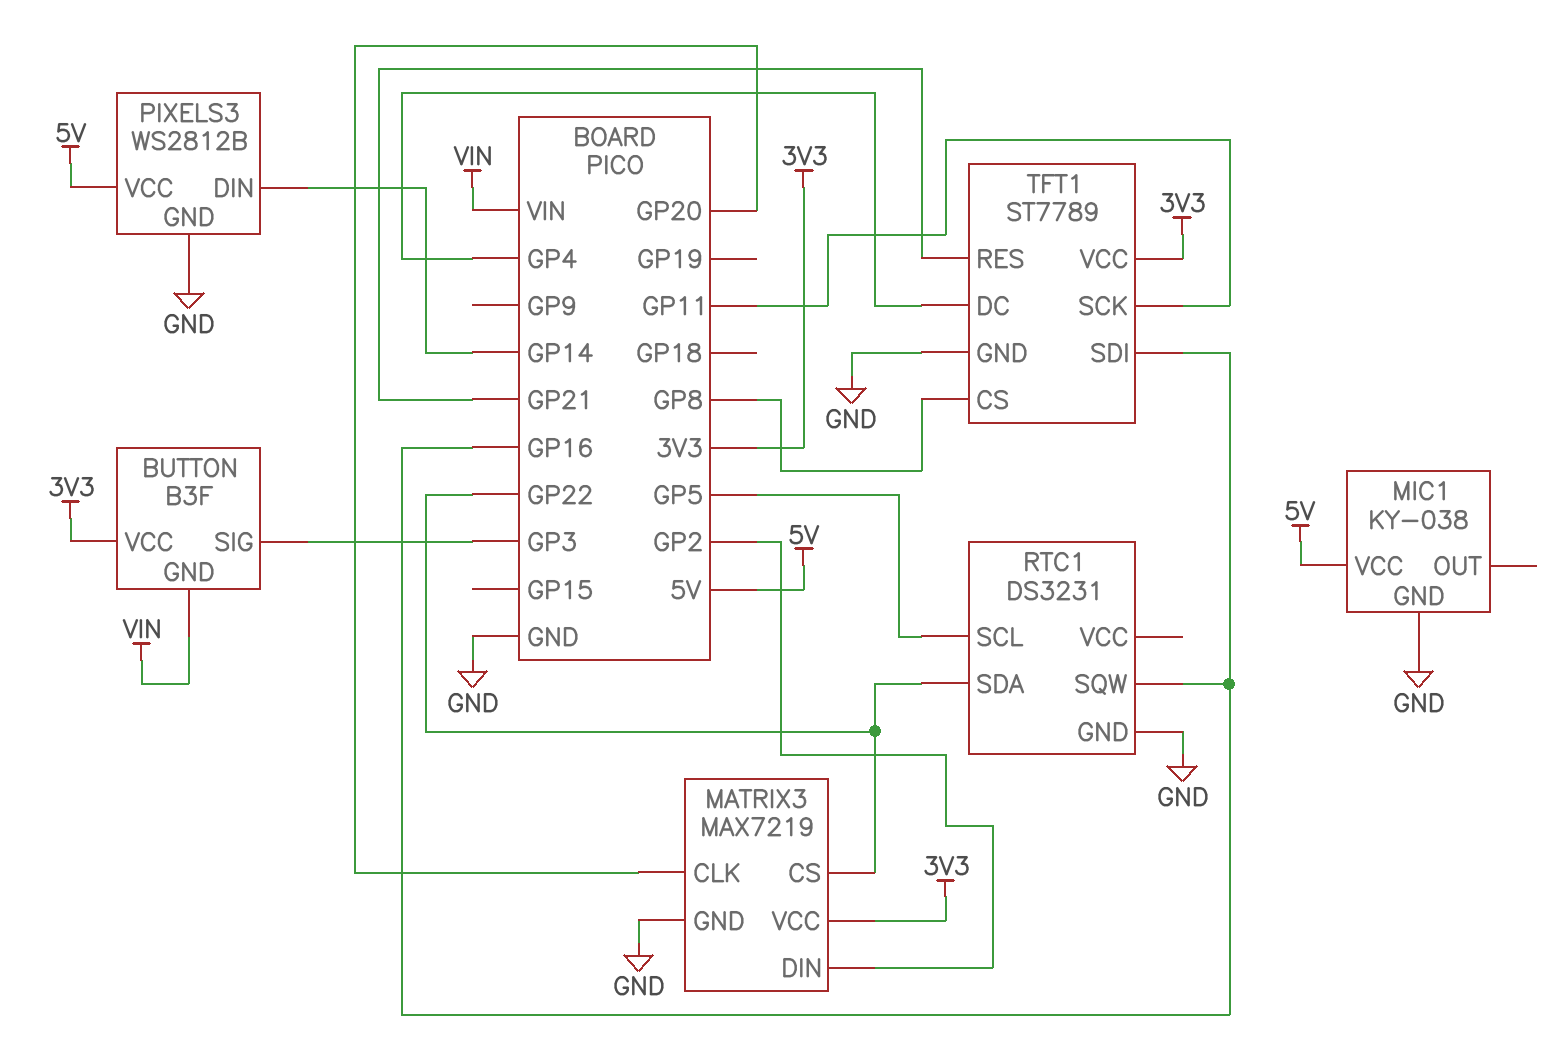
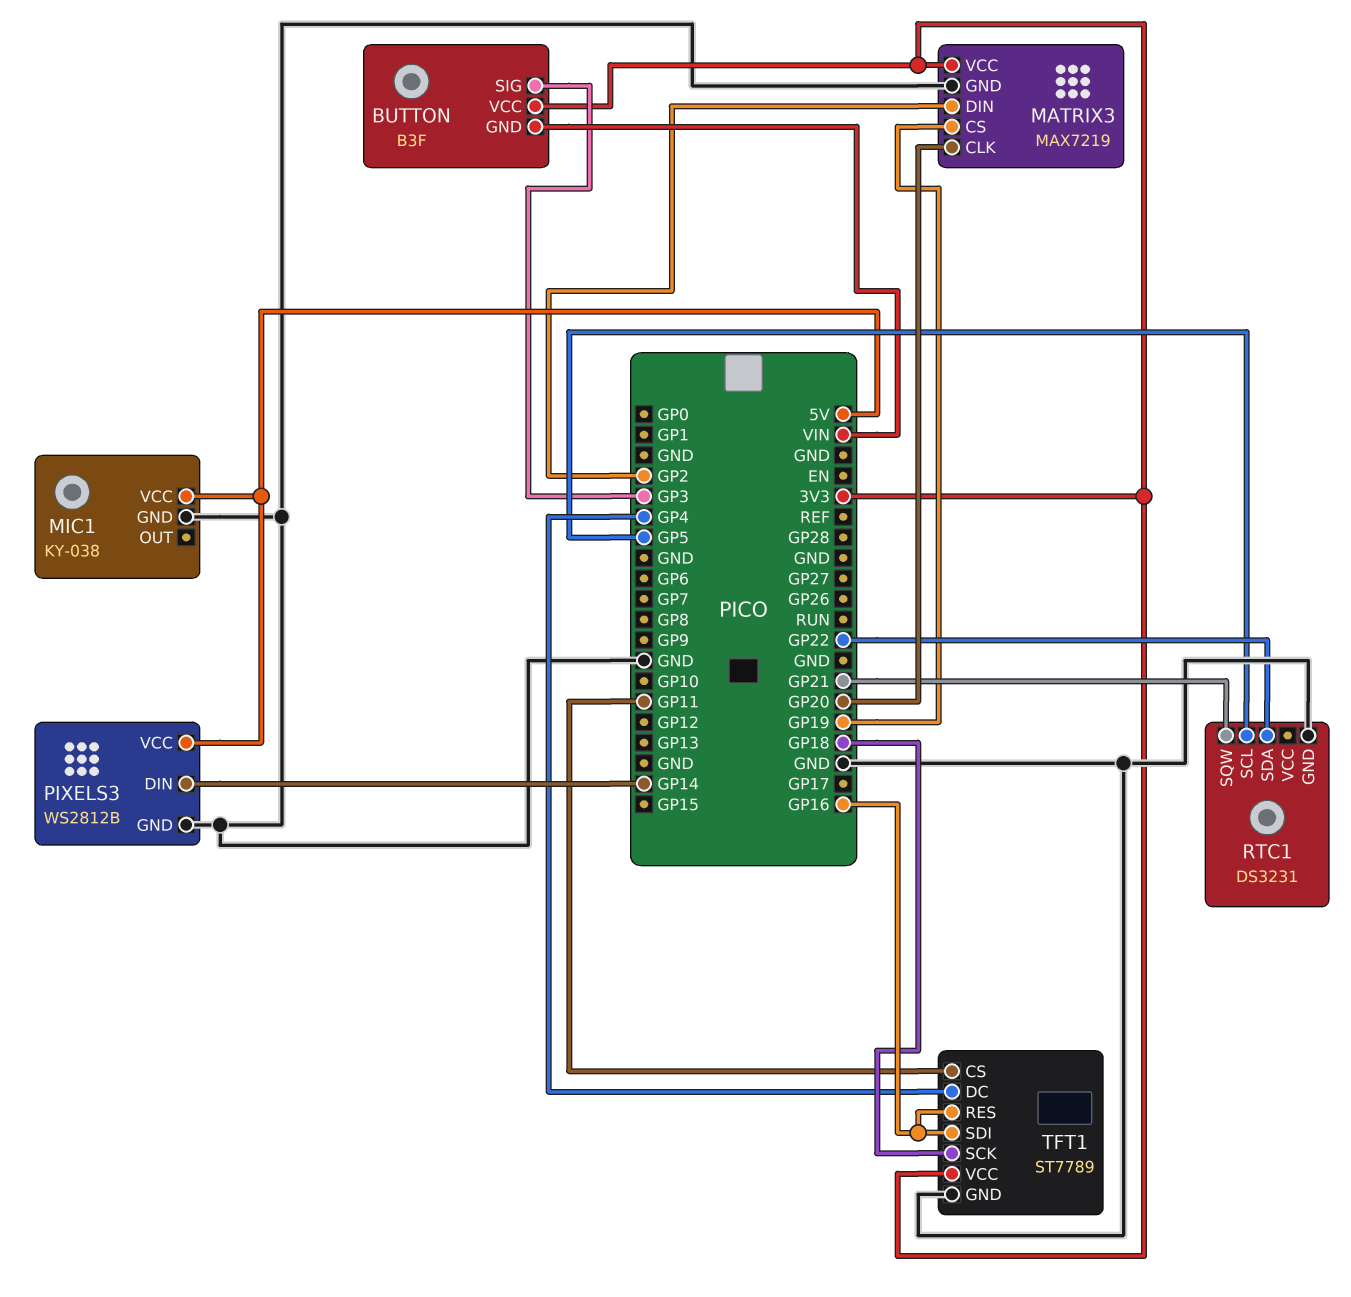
MATRIX3 pin CS: GP22 -> GP19
RTC1 pin SQW: GP16 -> GP21
TFT1 pin CS: GP8 -> GP11
TFT1 pin RES: GP21 -> GP16
TFT1 pin SCK: GP11 -> GP18

